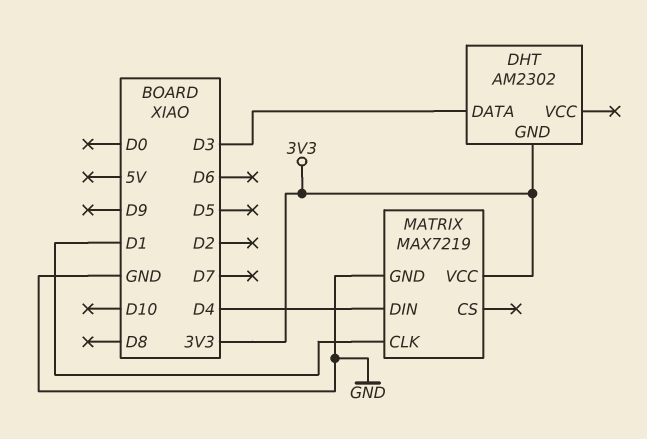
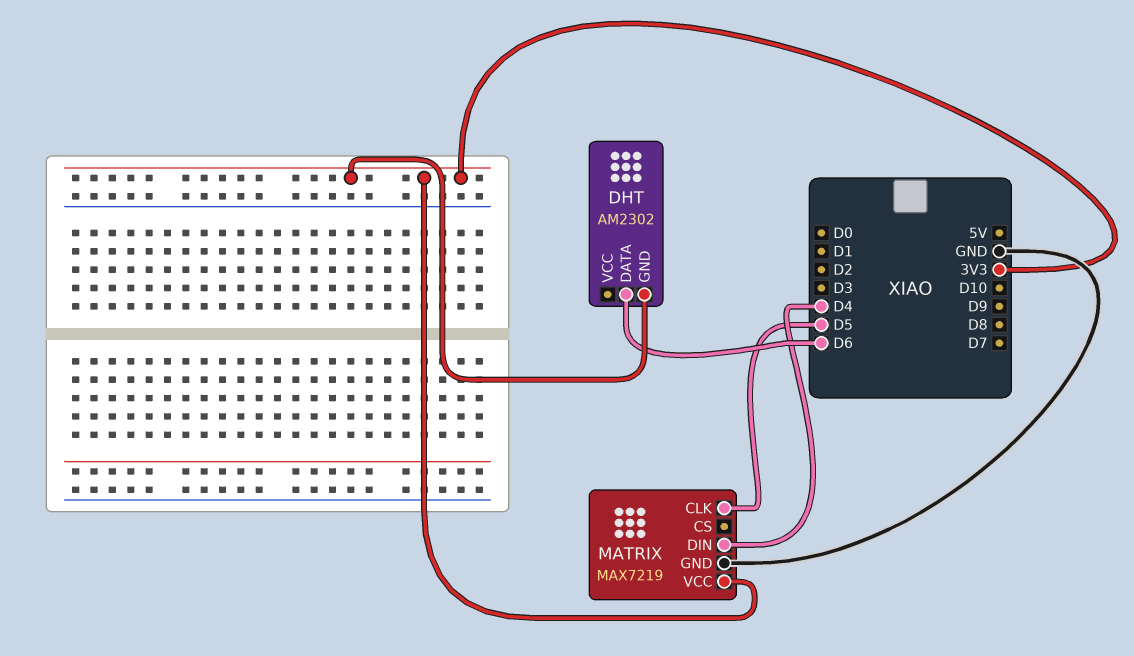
DHT pin DATA: D3 -> D6
MATRIX pin CLK: D1 -> D5

